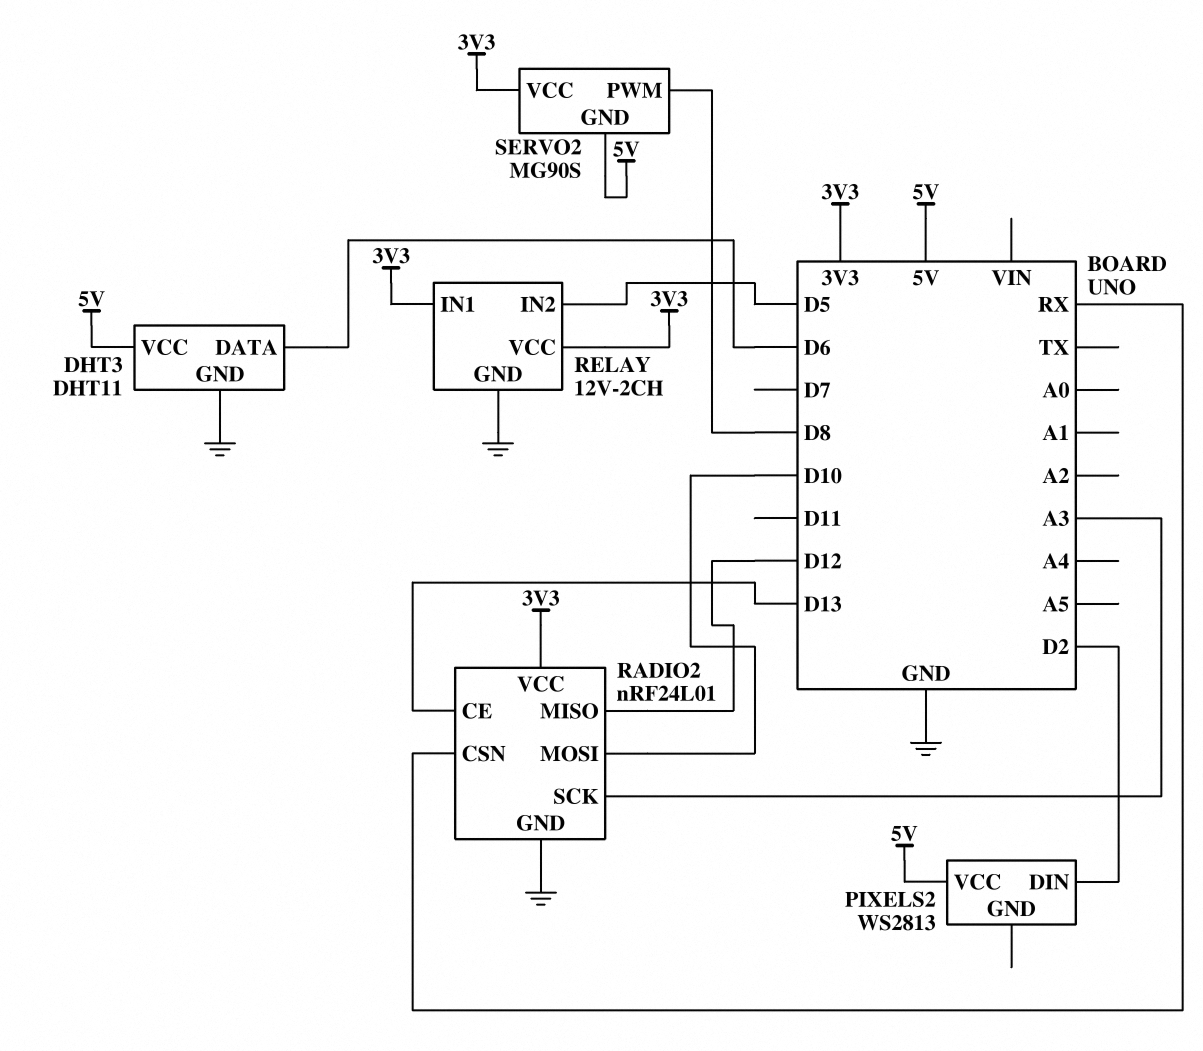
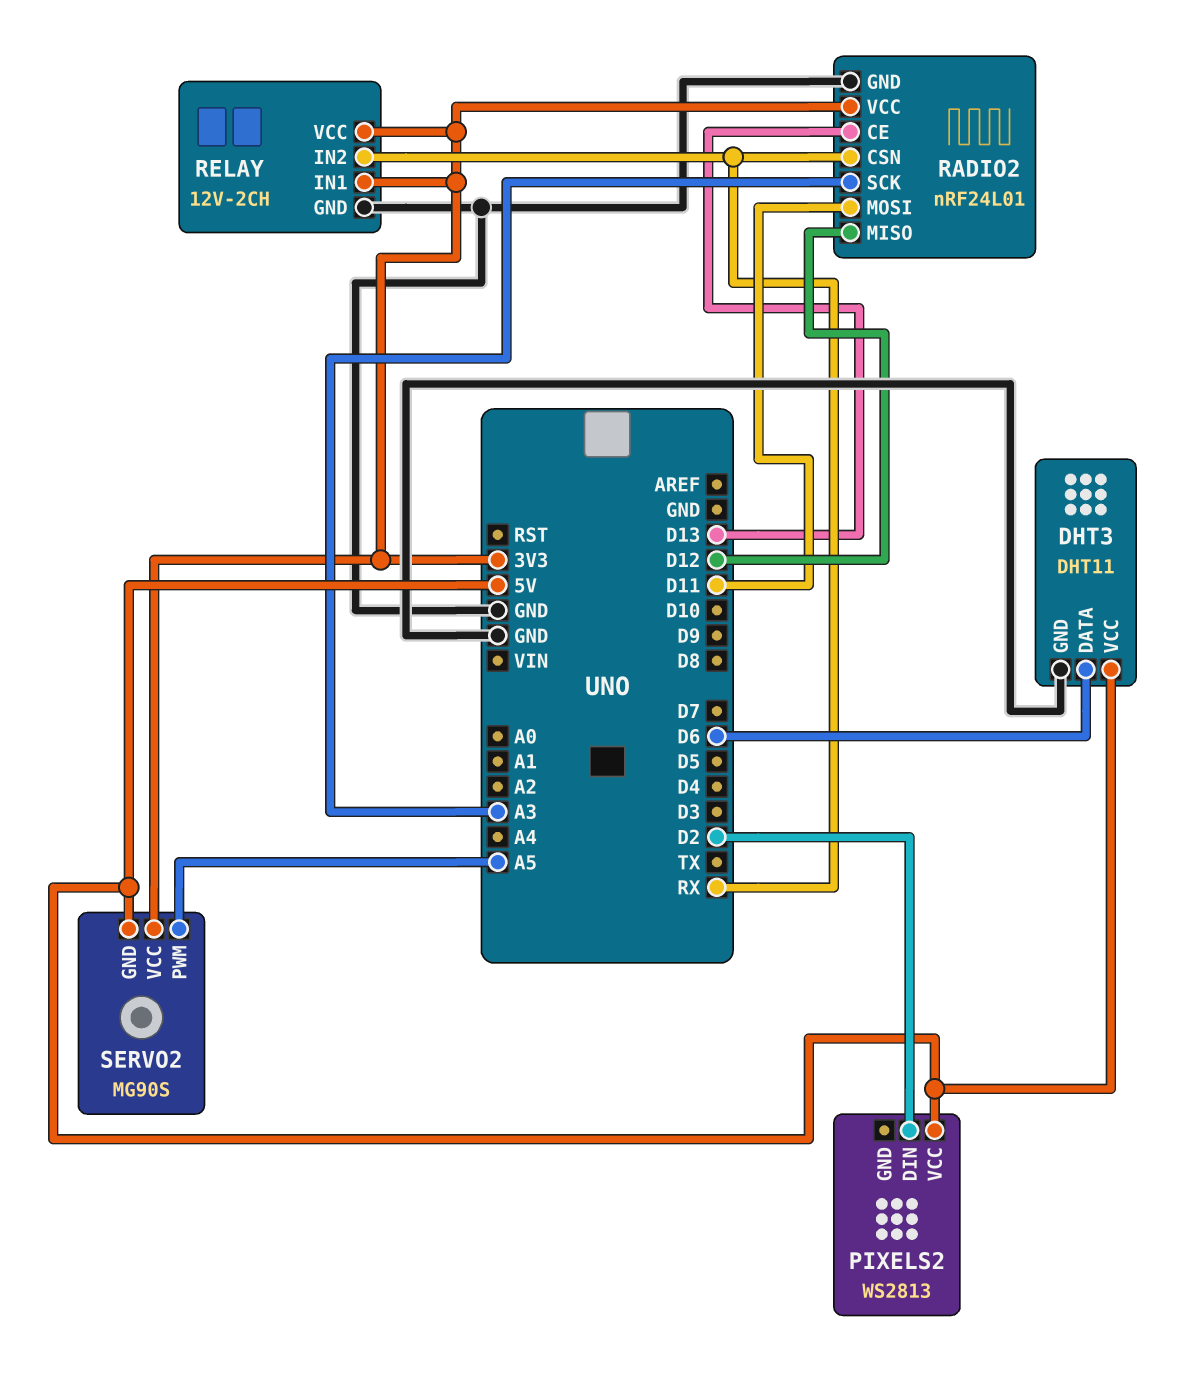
RADIO2 pin MOSI: D10 -> D11
RELAY pin IN2: D5 -> RX
SERVO2 pin PWM: D8 -> A5

